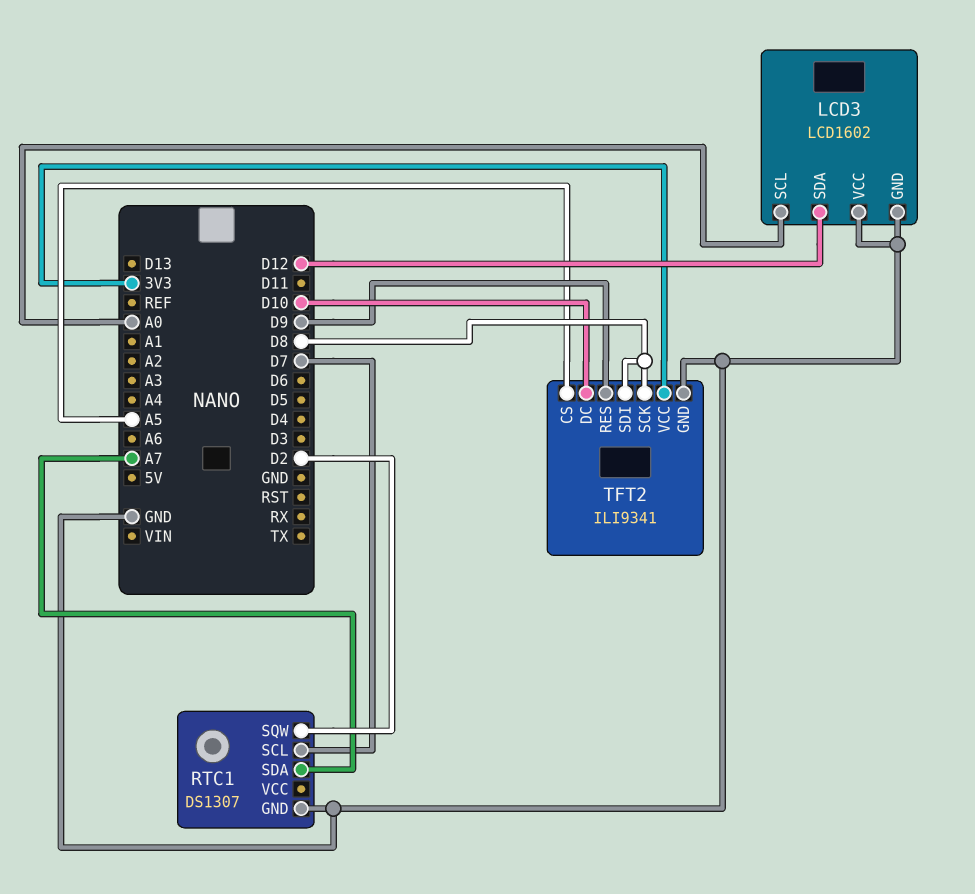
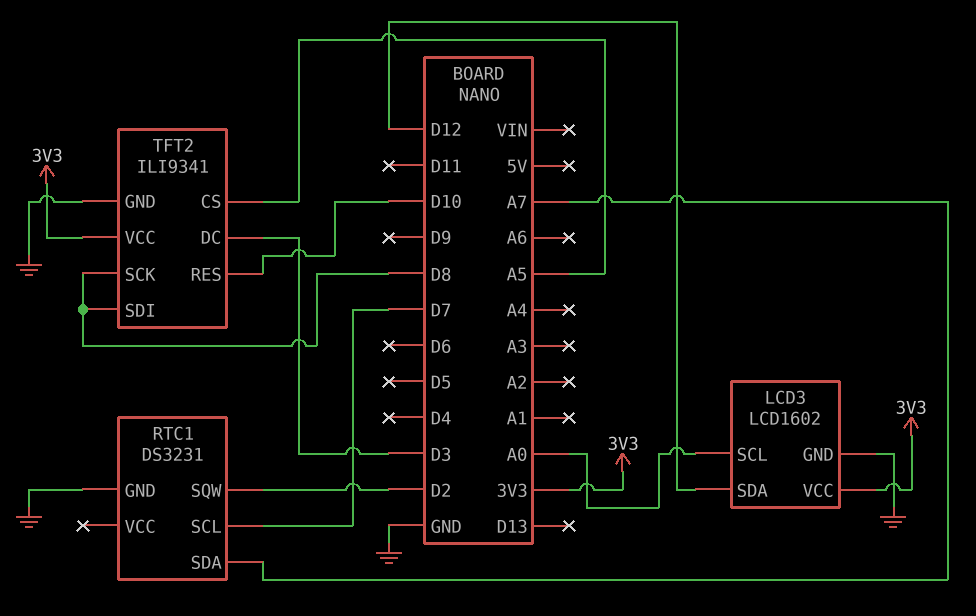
LCD3 pin VCC: GND -> 3V3
RTC1: DS1307 -> DS3231
TFT2 pin DC: D10 -> D3
TFT2 pin RES: D9 -> D10

